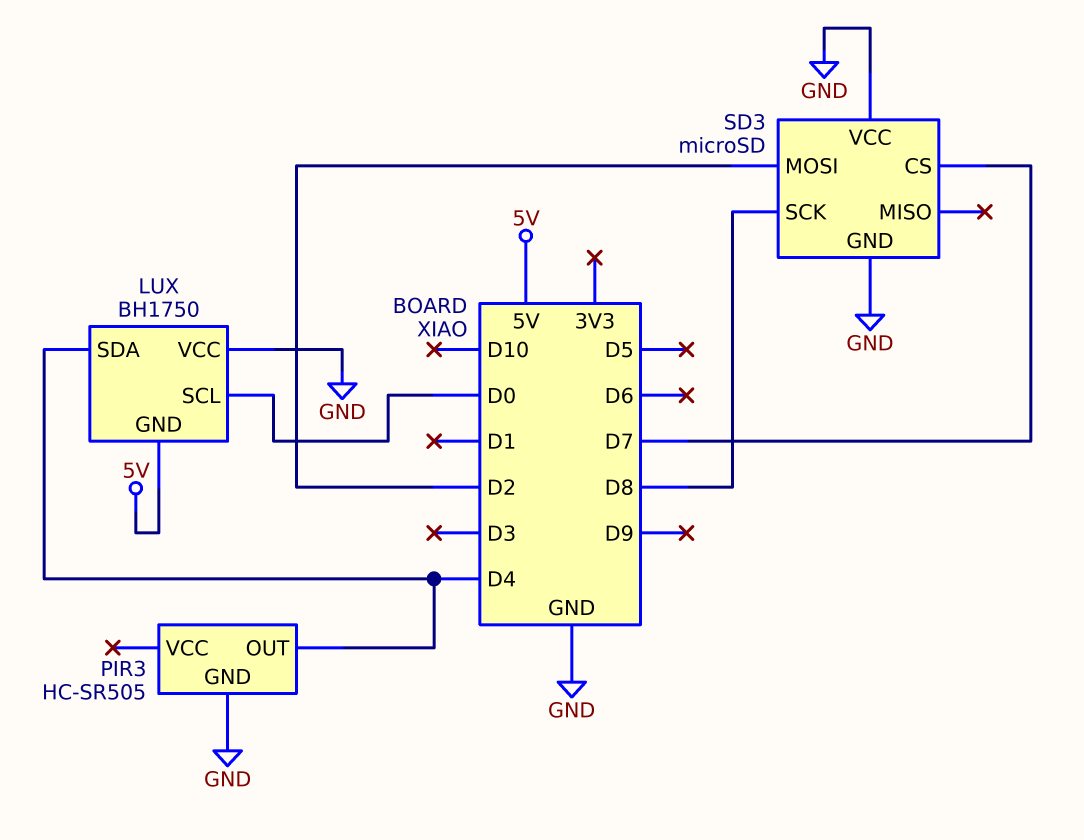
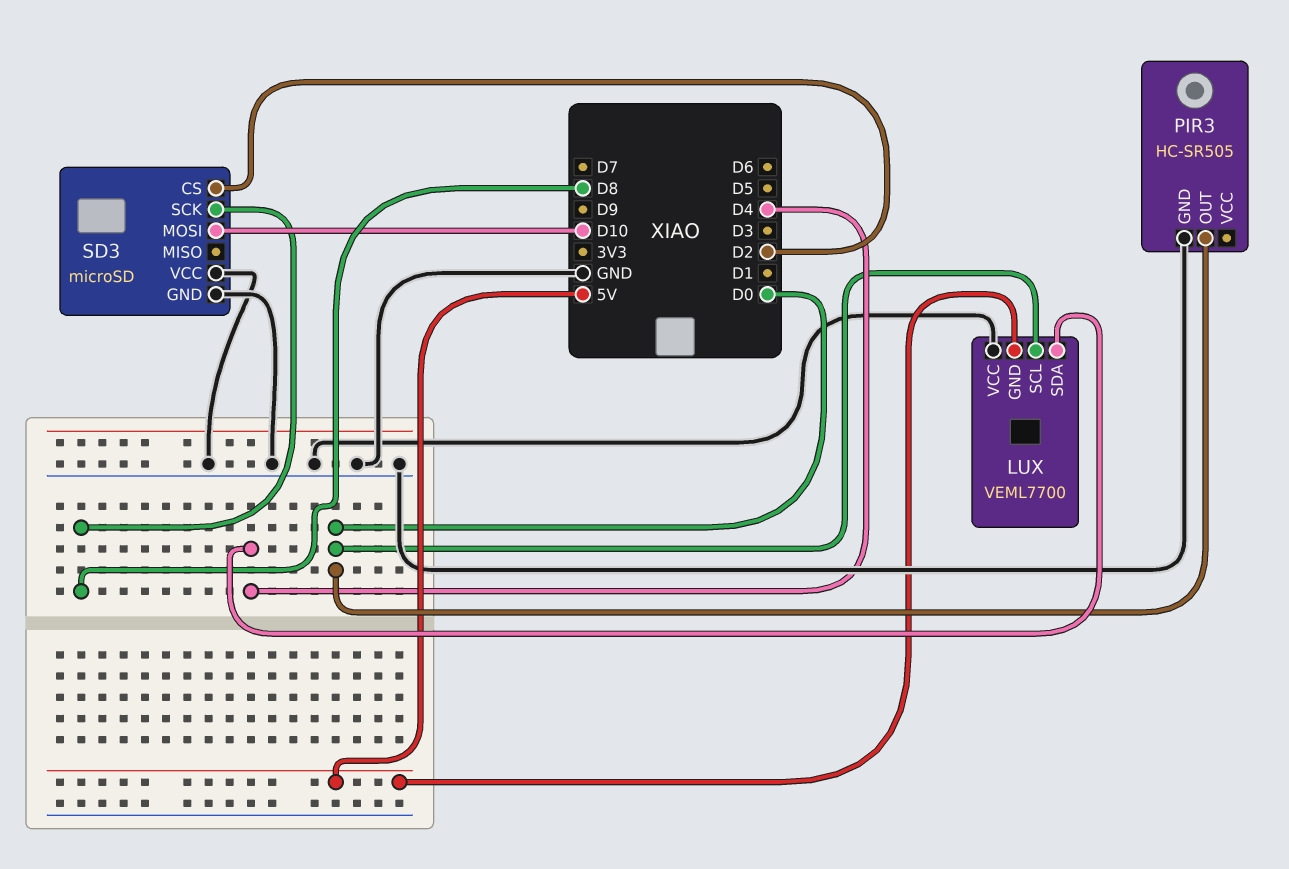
LUX: BH1750 -> VEML7700
PIR3 pin OUT: D4 -> D0
SD3 pin CS: D7 -> D2
SD3 pin MOSI: D2 -> D10

